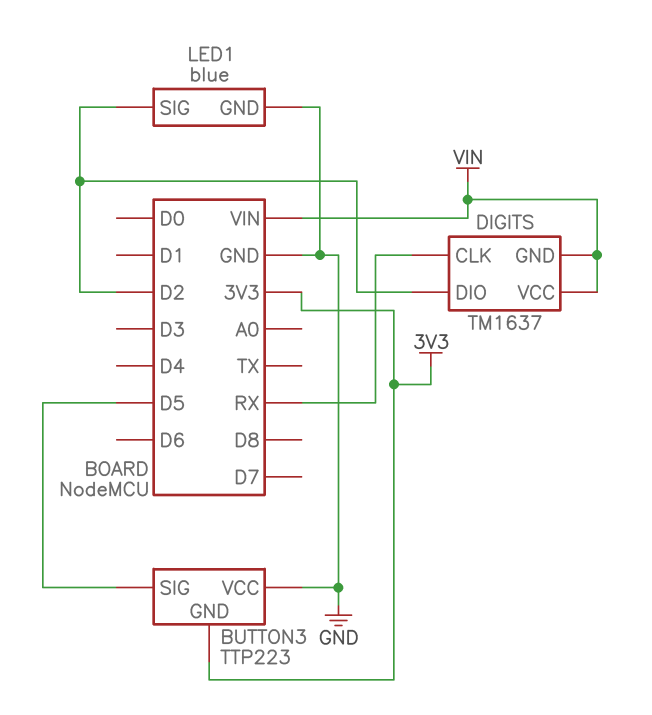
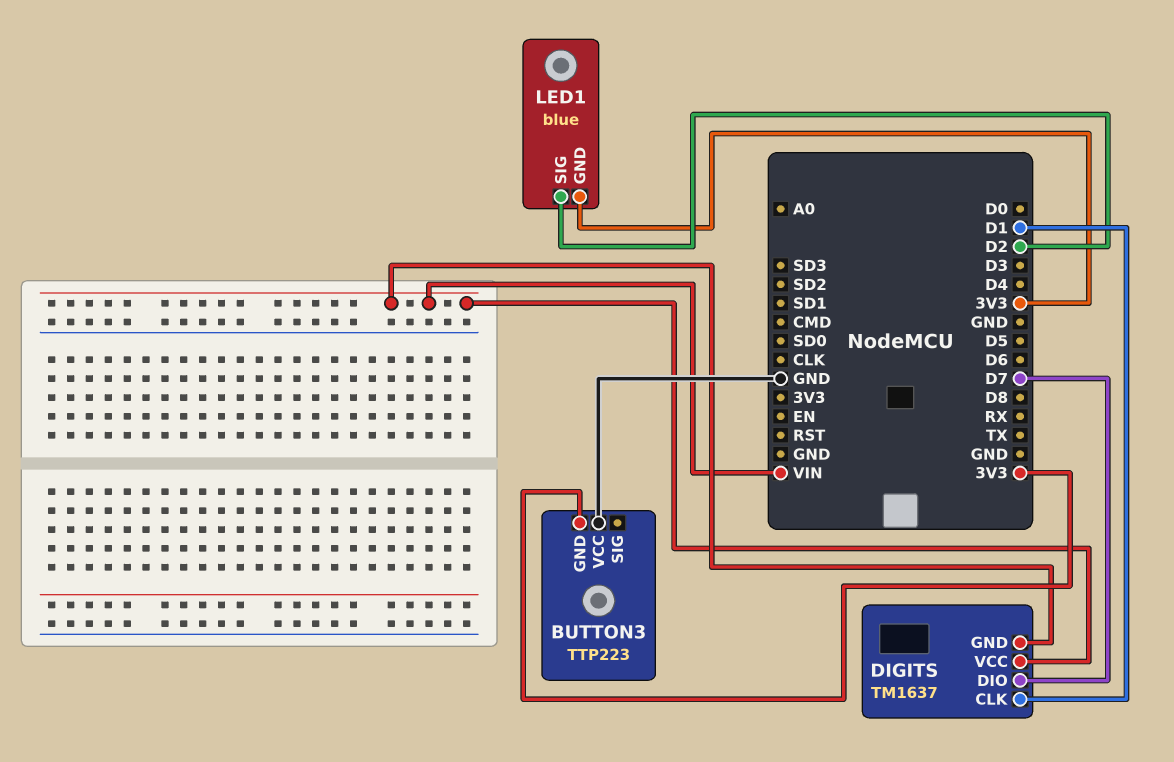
BUTTON3 pin SIG: D5 -> none
DIGITS pin CLK: RX -> D1
DIGITS pin DIO: D2 -> D7
LED1 pin GND: GND -> 3V3

